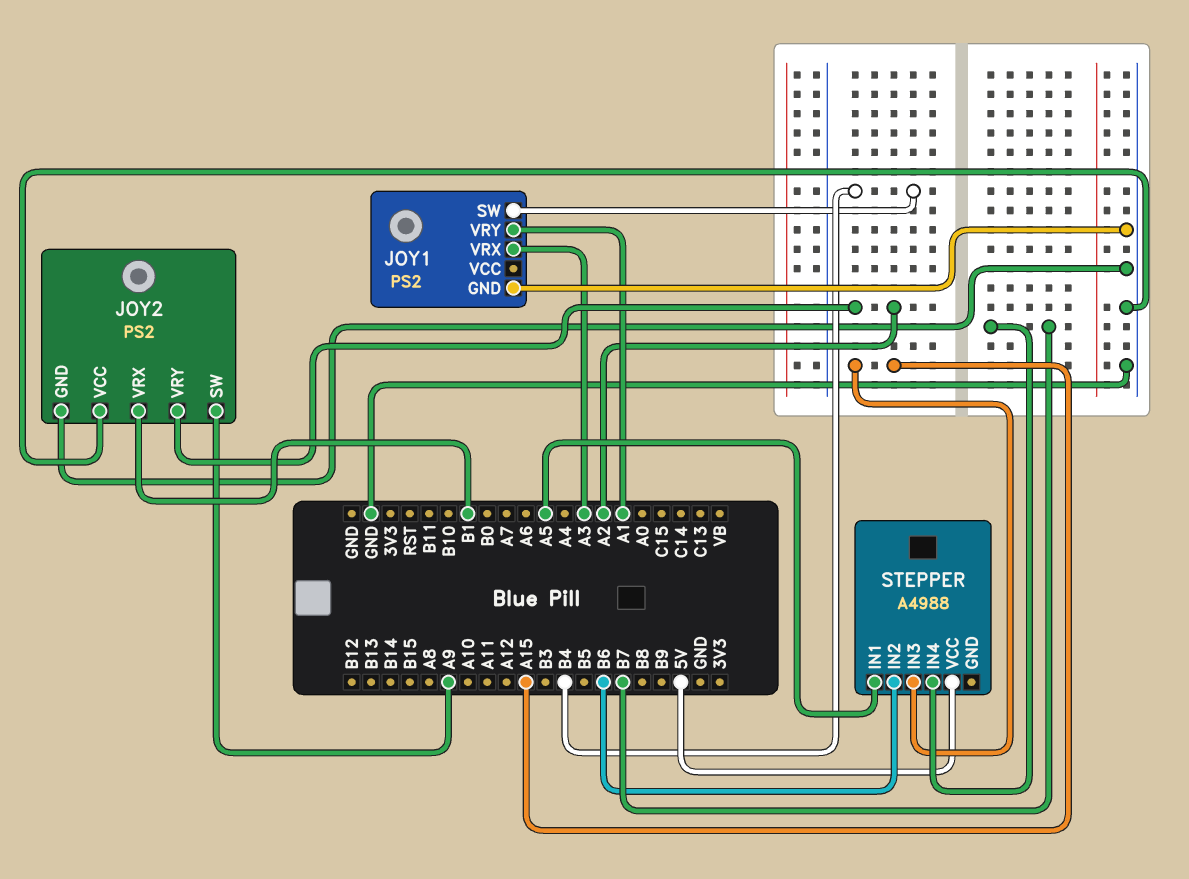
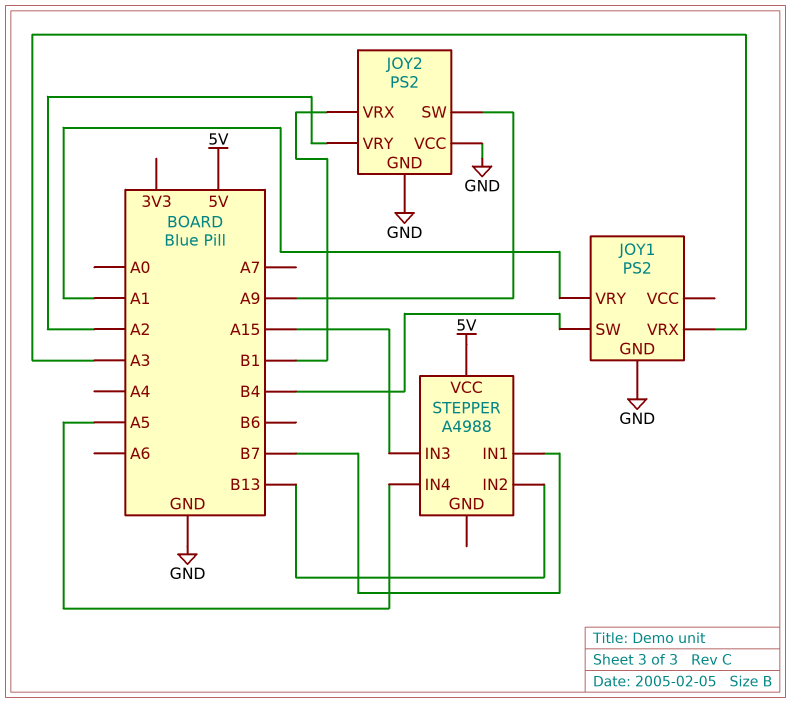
STEPPER pin IN1: A5 -> B7
STEPPER pin IN2: B6 -> B13
STEPPER pin IN4: B7 -> A5

